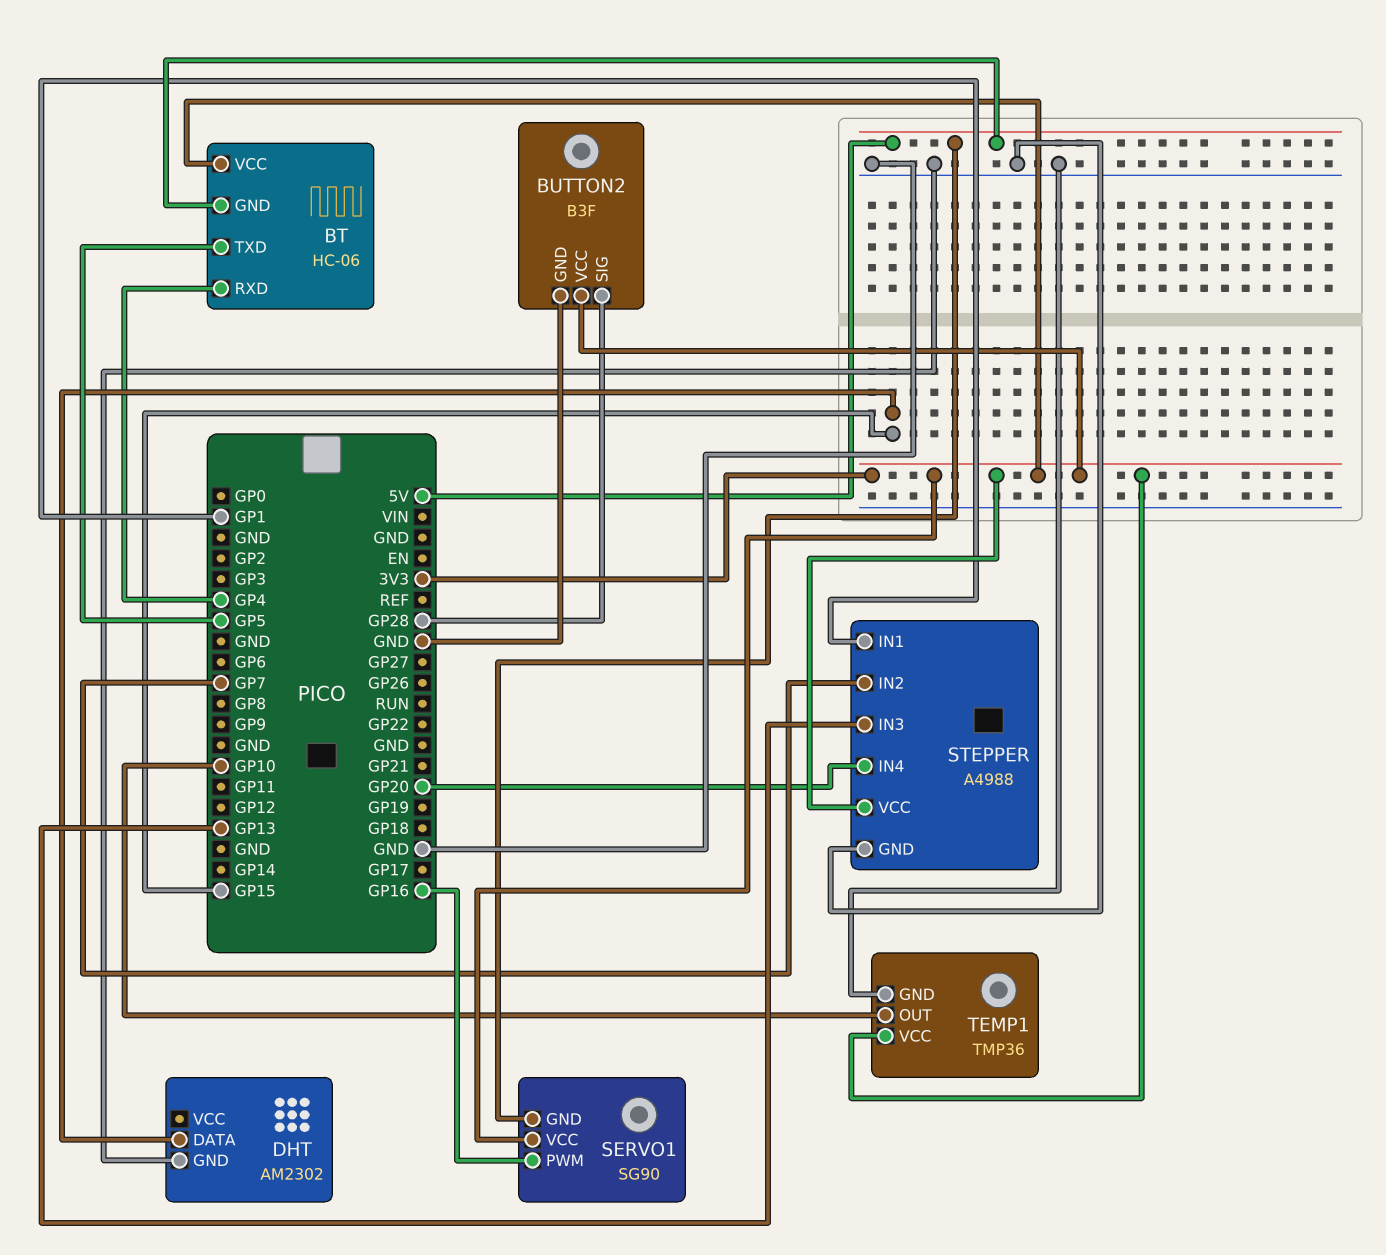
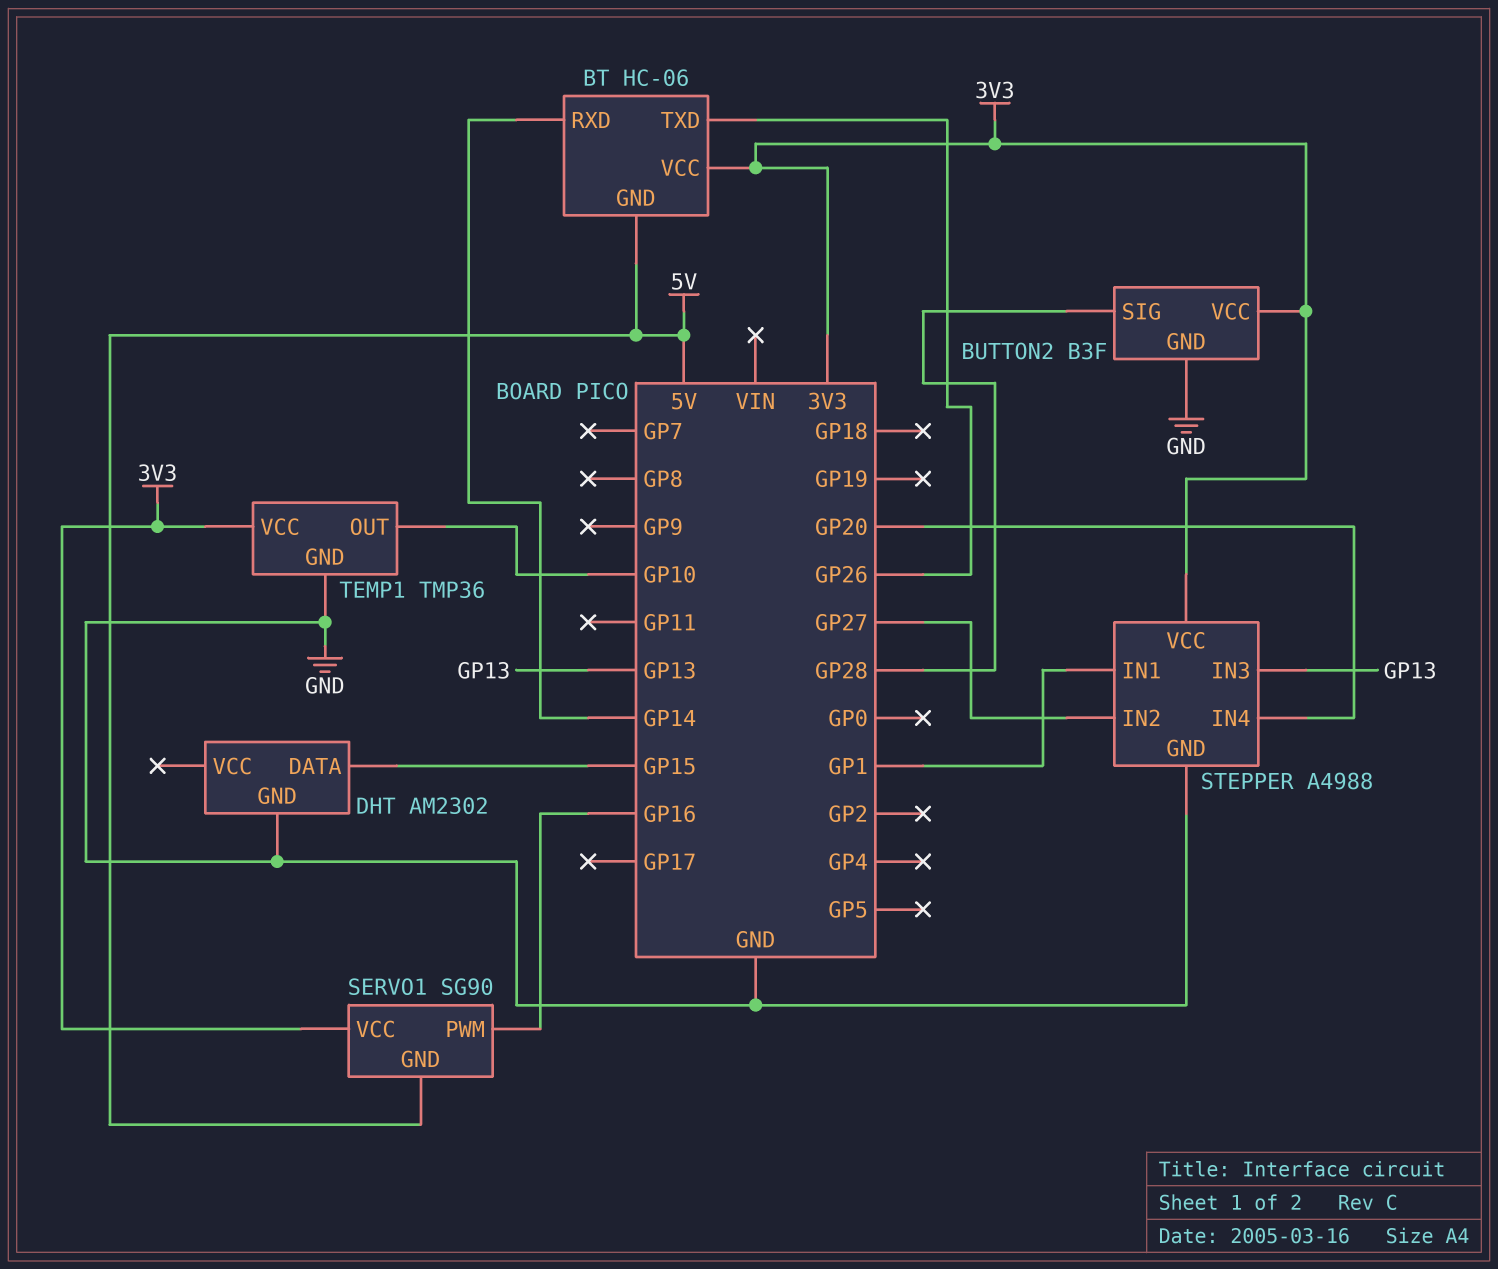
BT pin RXD: GP4 -> GP14
BT pin TXD: GP5 -> GP26
STEPPER pin IN2: GP7 -> GP27

